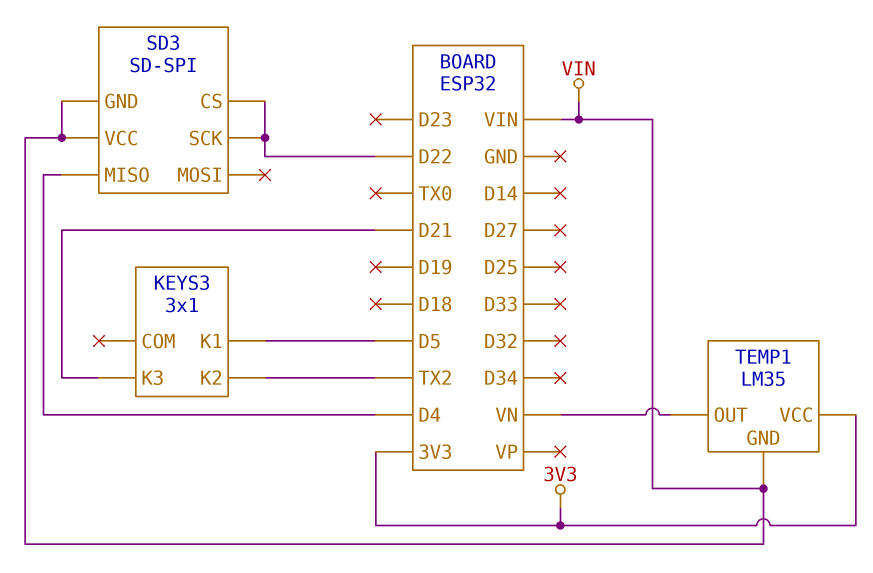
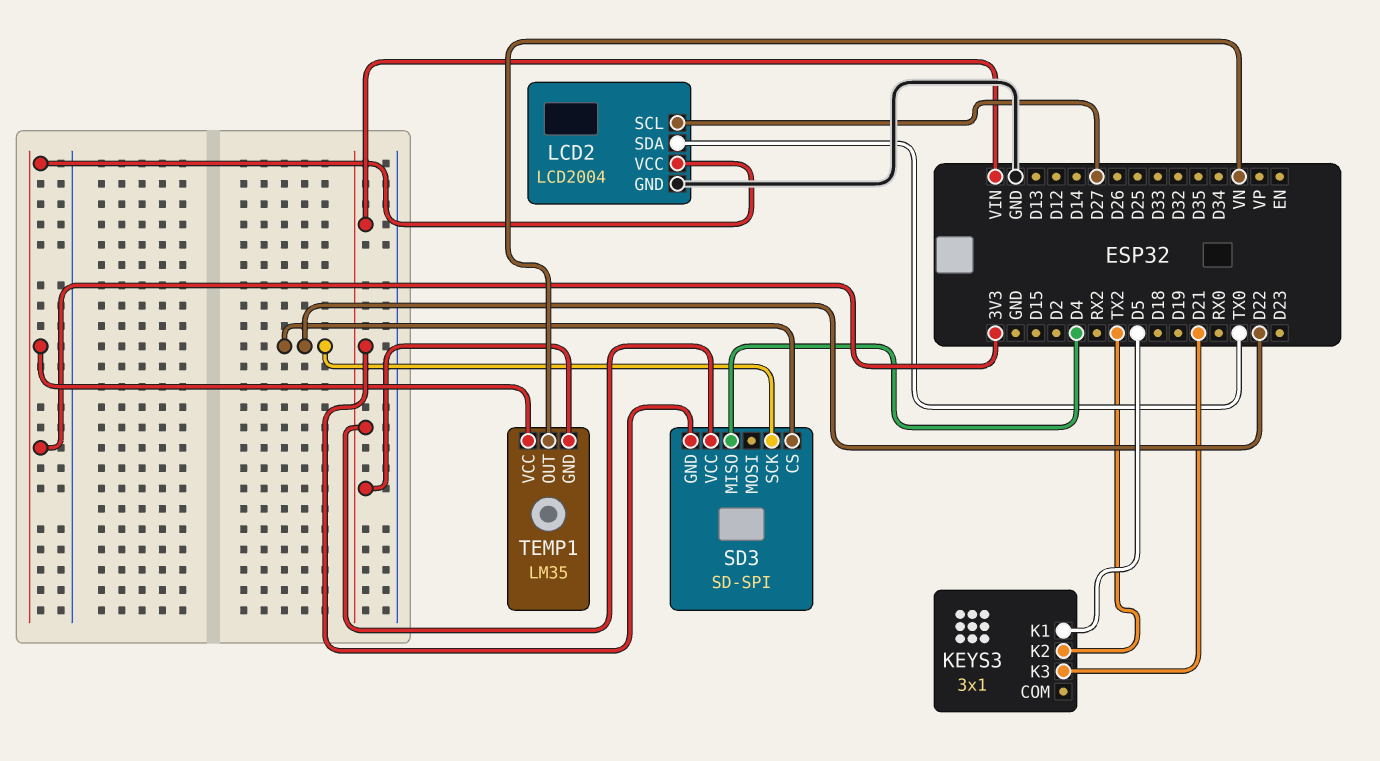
LCD2: none -> LCD2004
LCD2 pin GND: none -> GND
LCD2 pin SCL: none -> D27
LCD2 pin SDA: none -> TX0
LCD2 pin VCC: none -> 3V3

